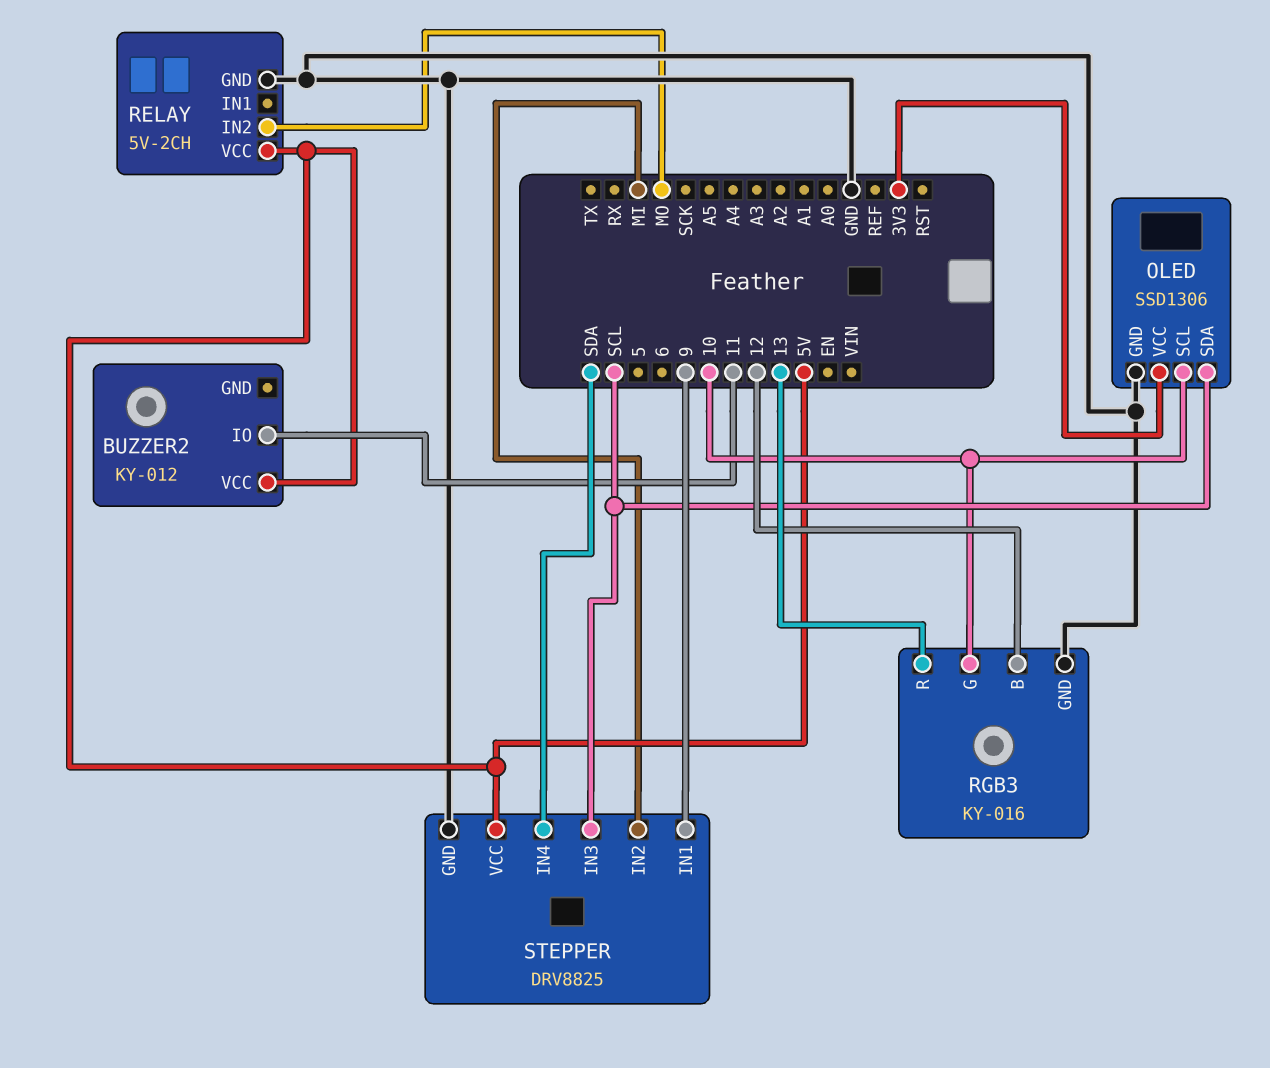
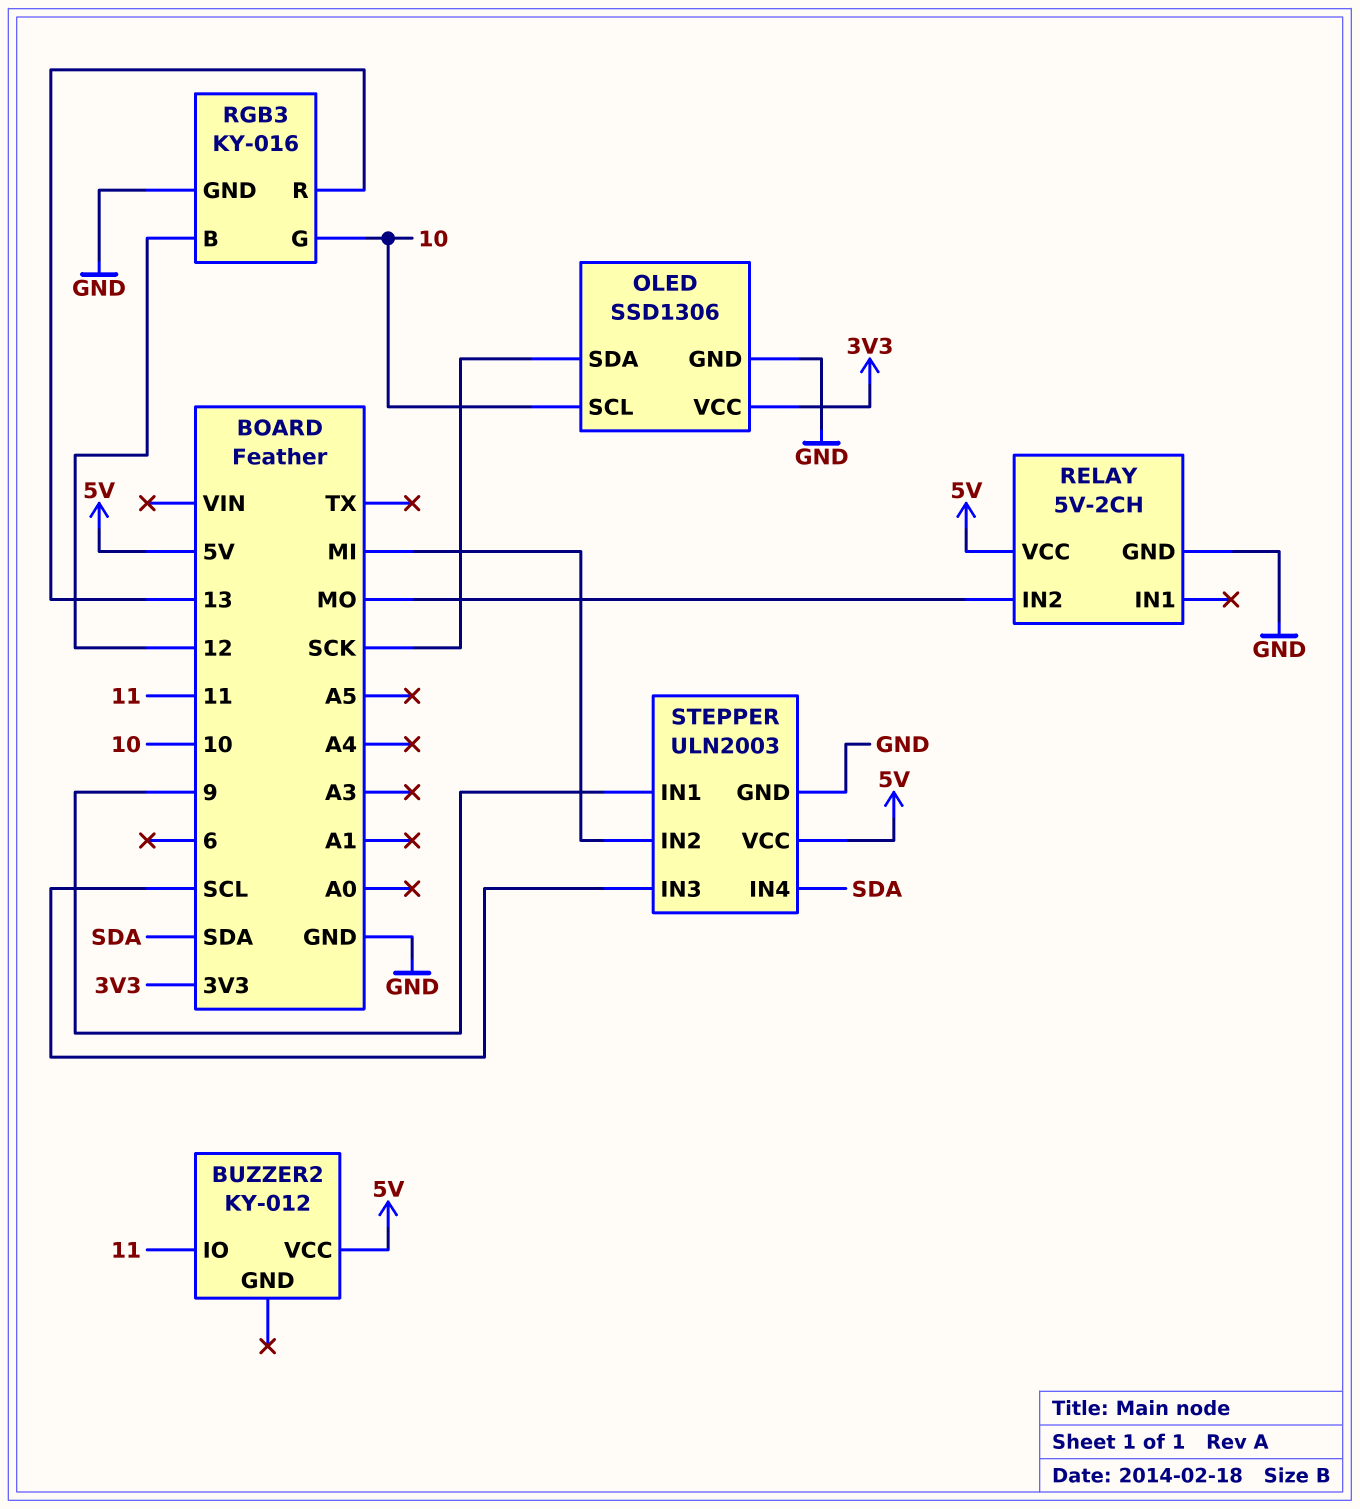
OLED pin SDA: SCL -> SCK
STEPPER: DRV8825 -> ULN2003

